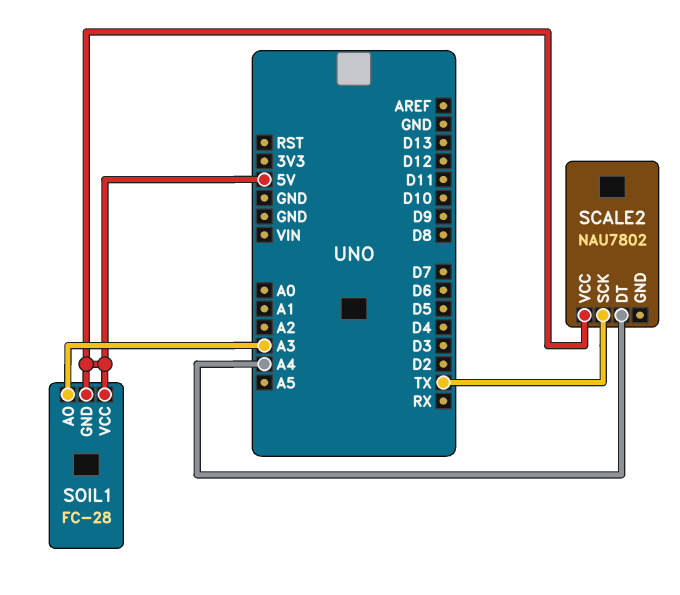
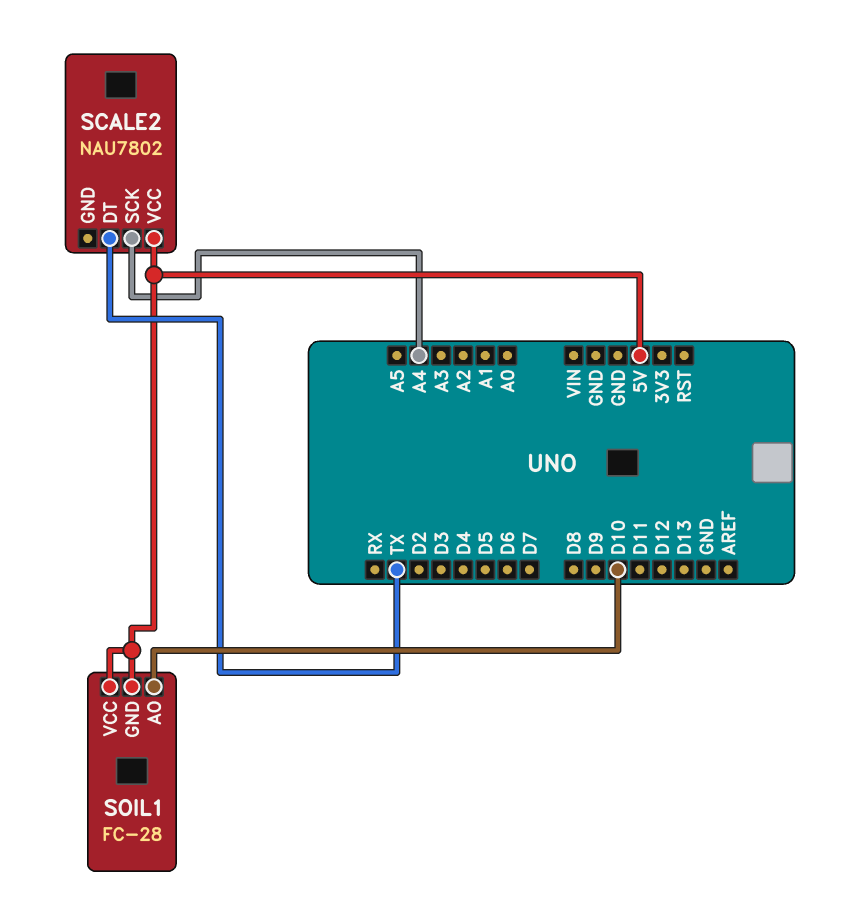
SCALE2 pin DT: A4 -> TX
SCALE2 pin SCK: TX -> A4
SOIL1 pin AO: A3 -> D10

